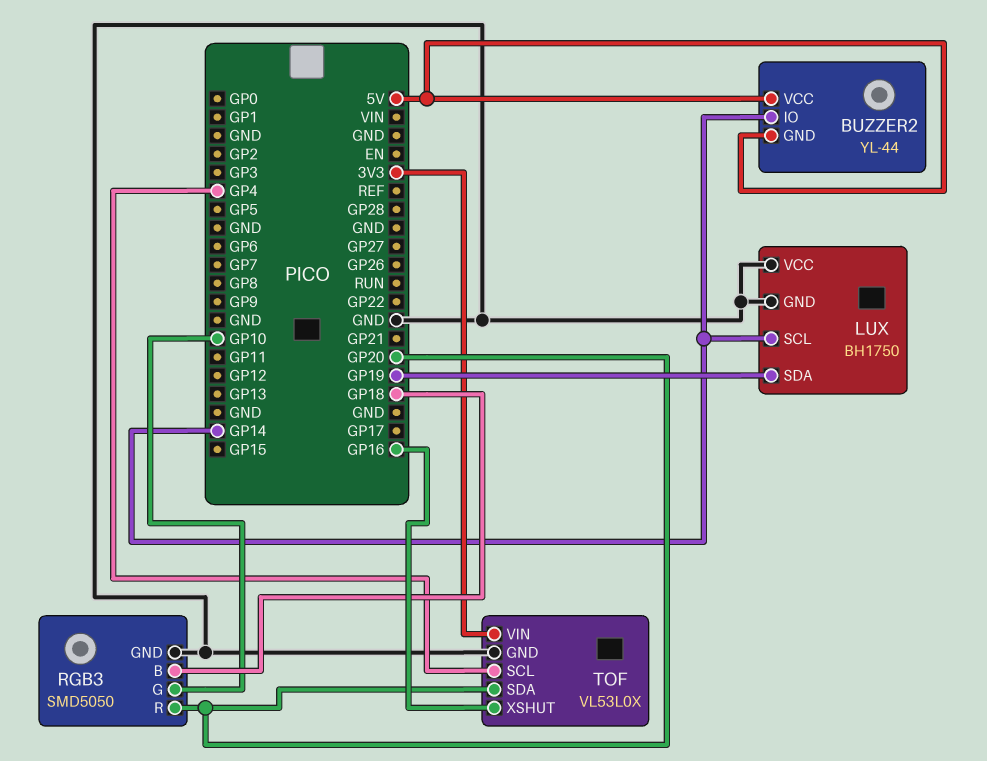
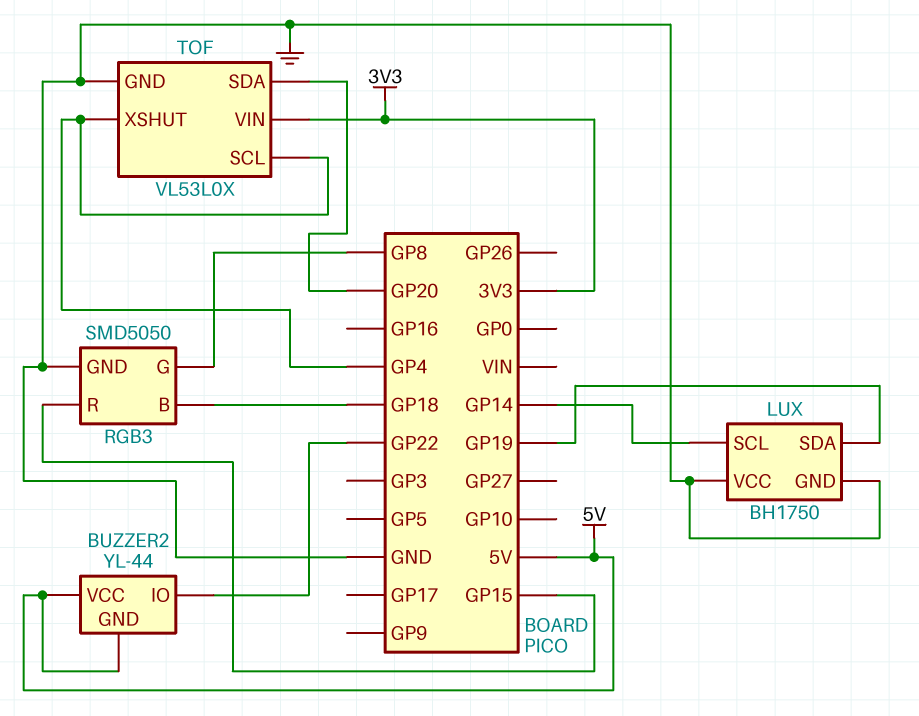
BUZZER2 pin IO: GP14 -> GP22
RGB3 pin G: GP10 -> GP8
RGB3 pin R: GP20 -> GP15
TOF pin XSHUT: GP16 -> GP4

